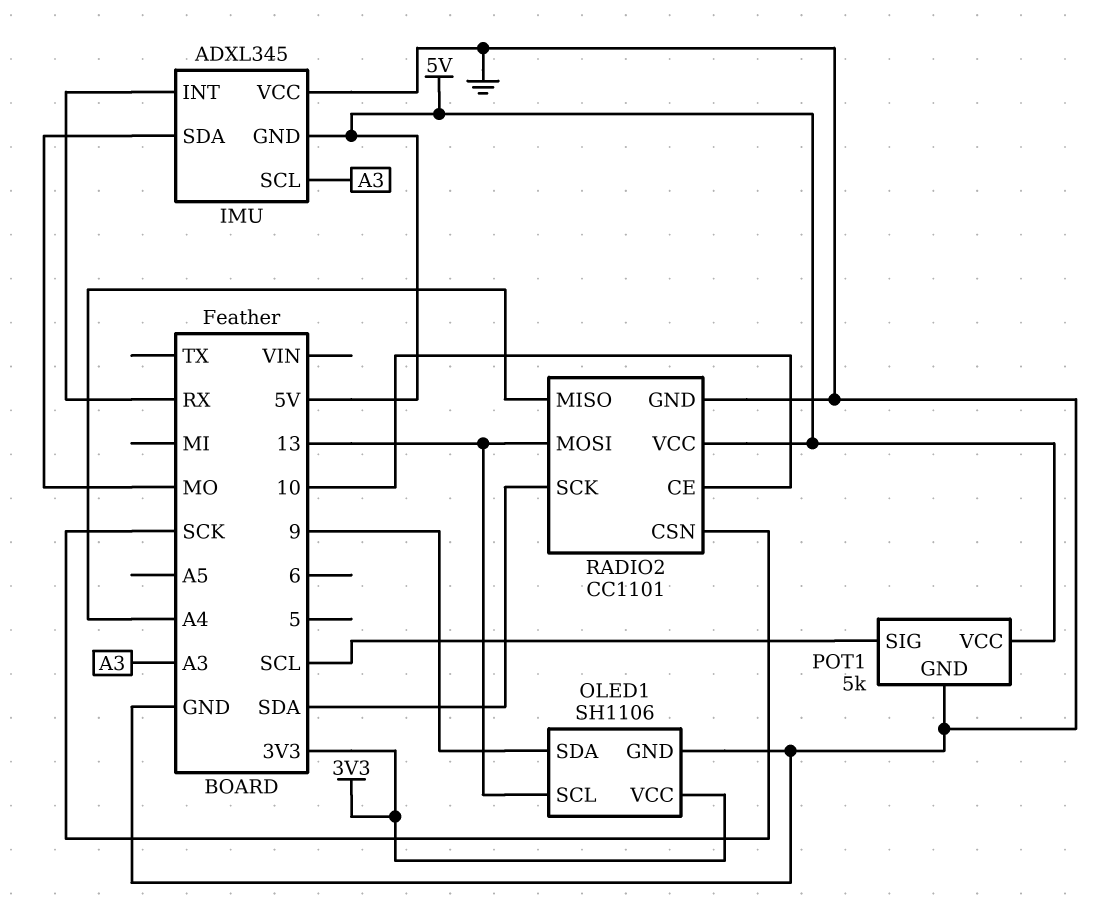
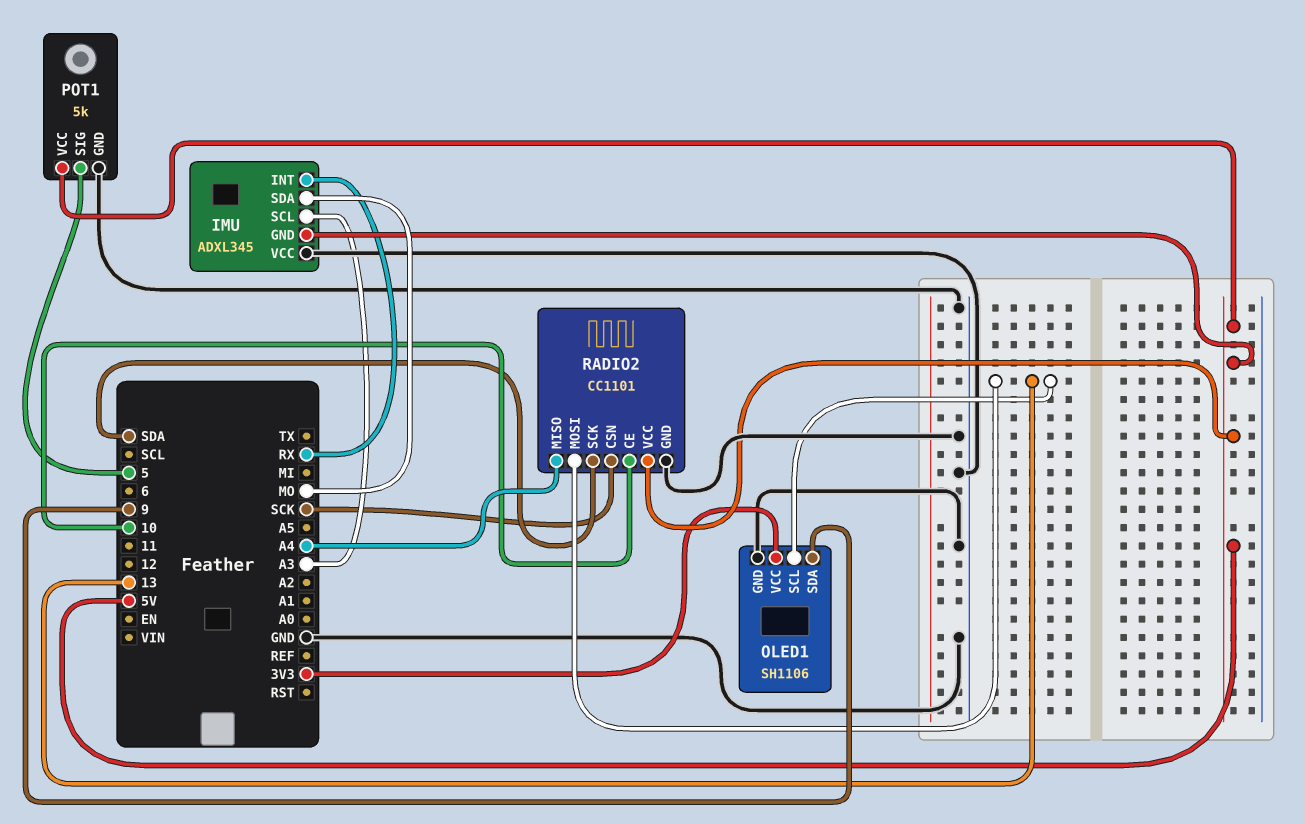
POT1 pin SIG: SCL -> 5

